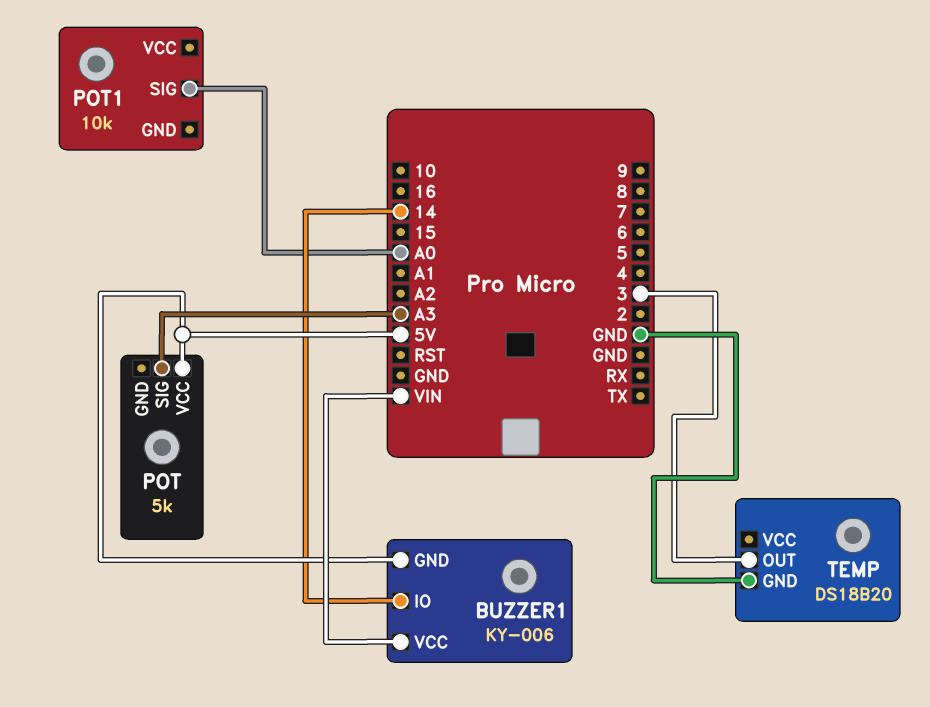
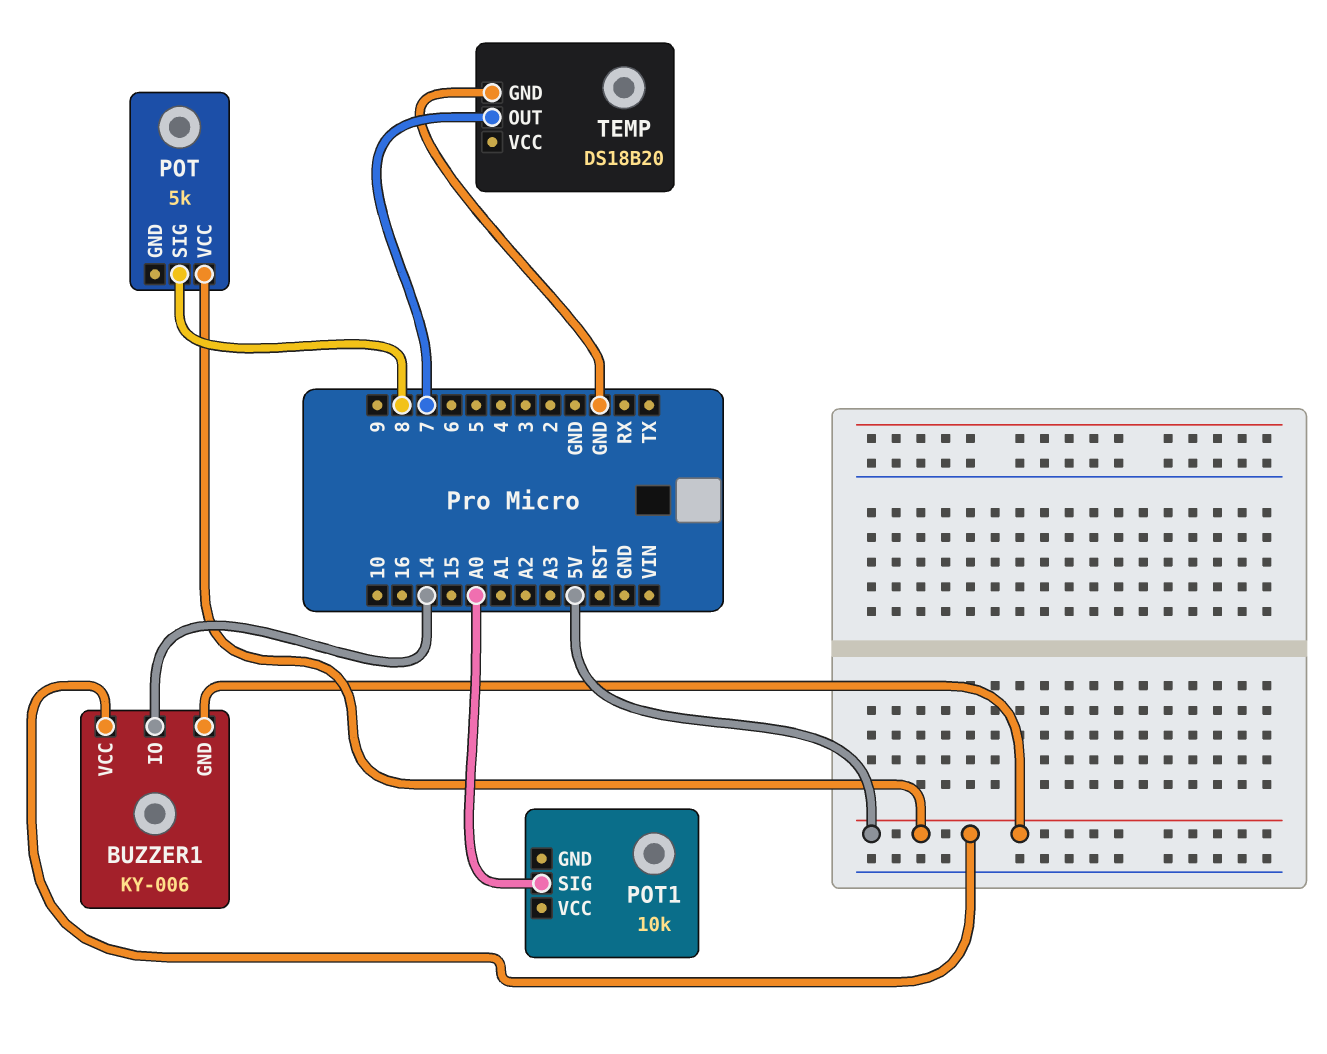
BUZZER1 pin VCC: VIN -> 5V
POT pin SIG: A3 -> 8
TEMP pin OUT: 3 -> 7

